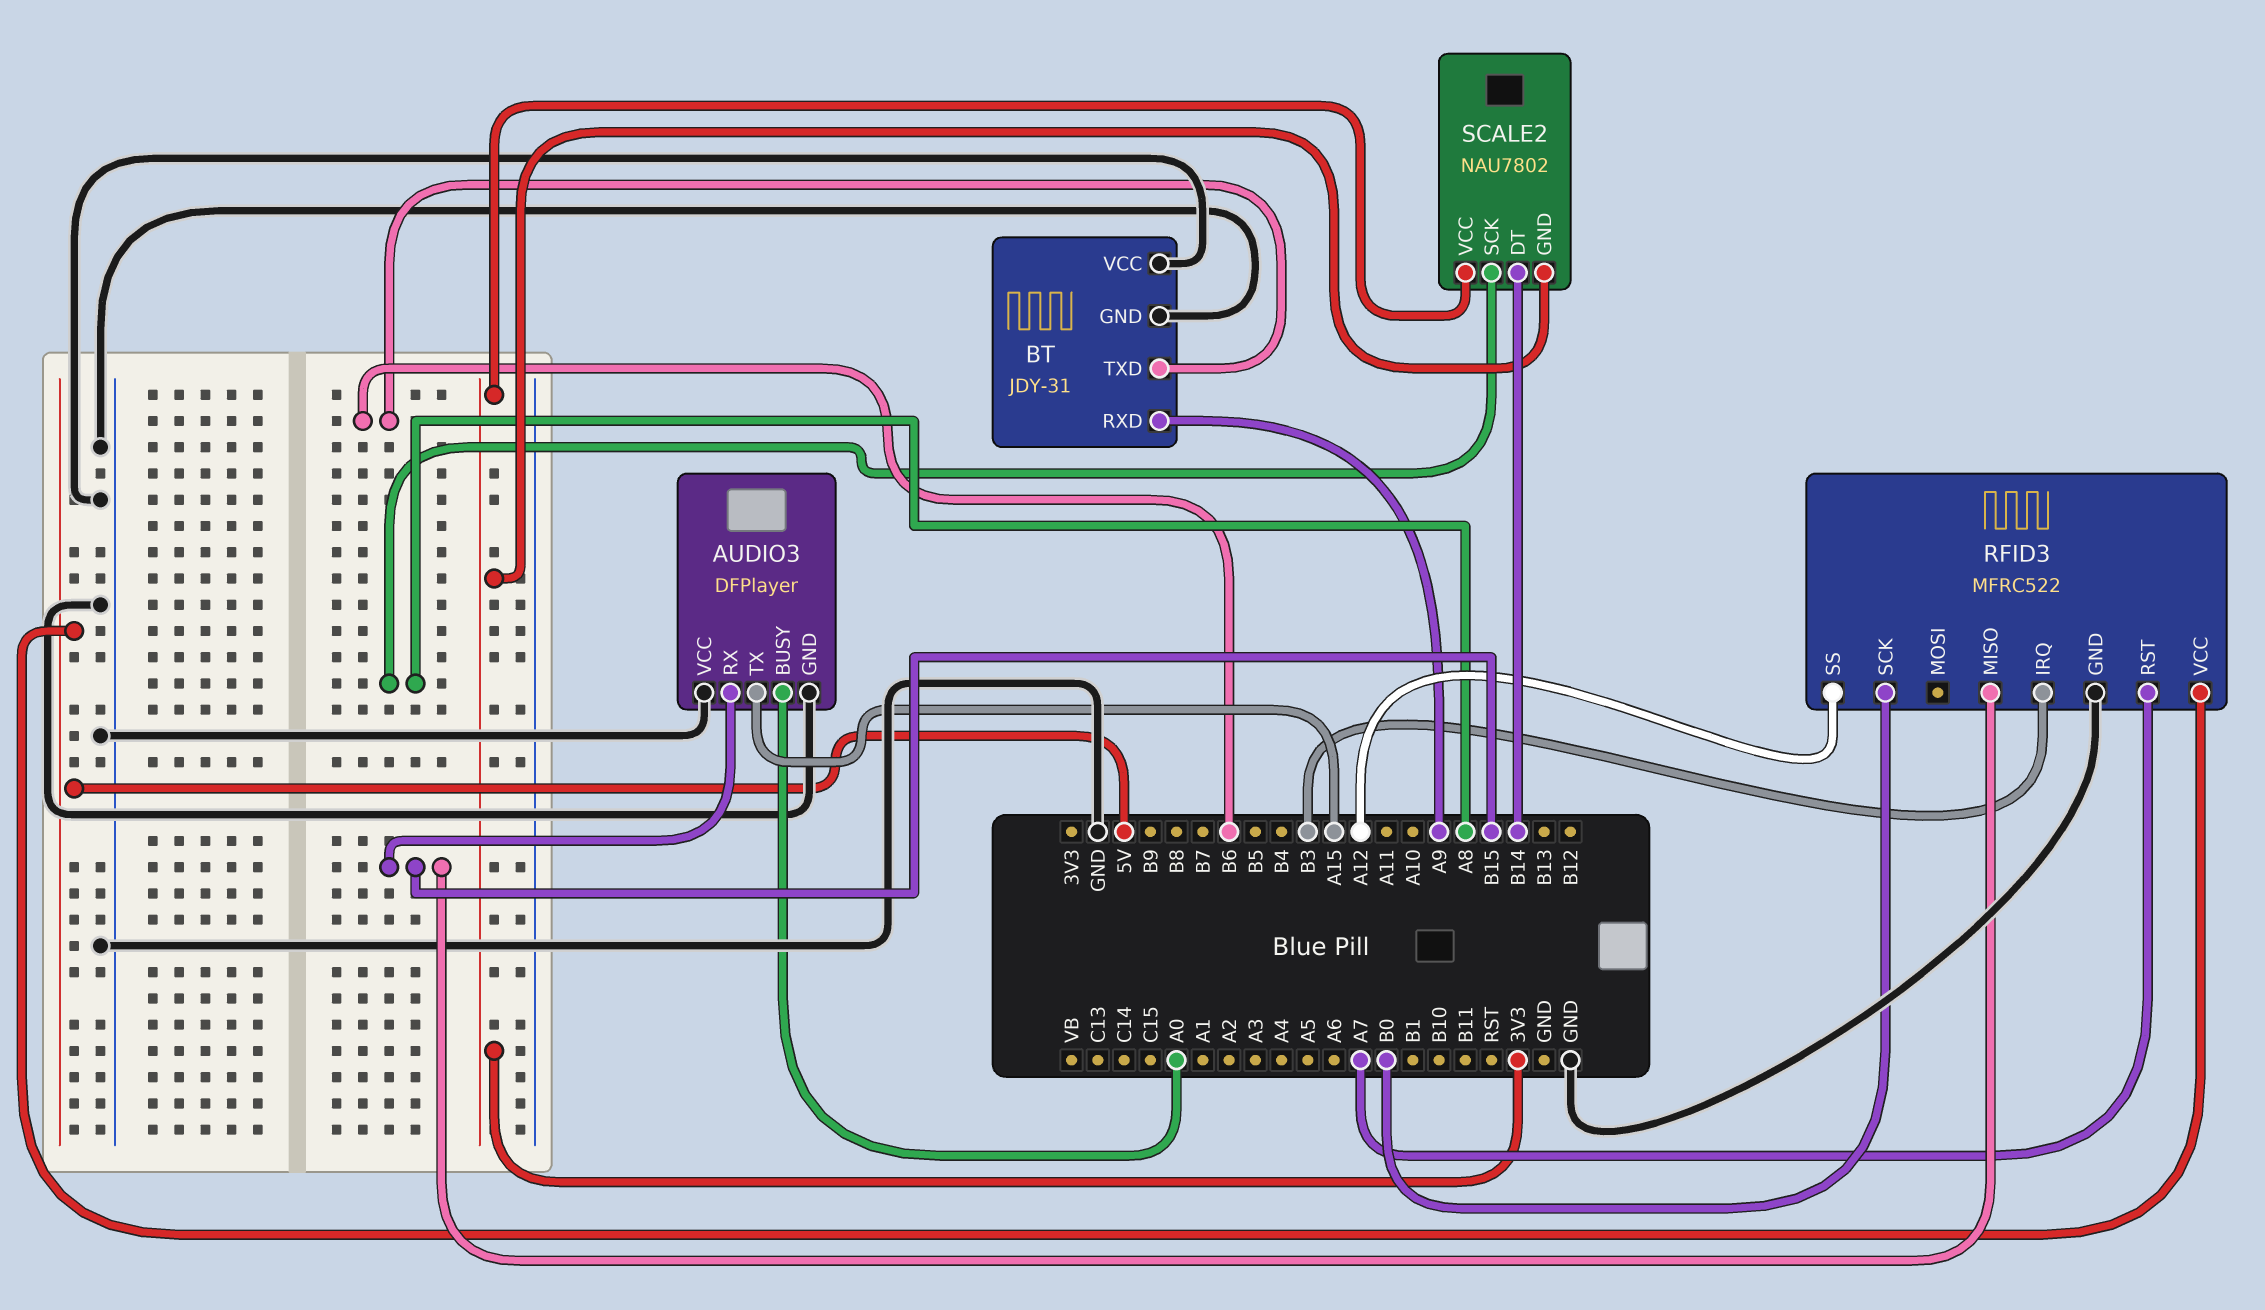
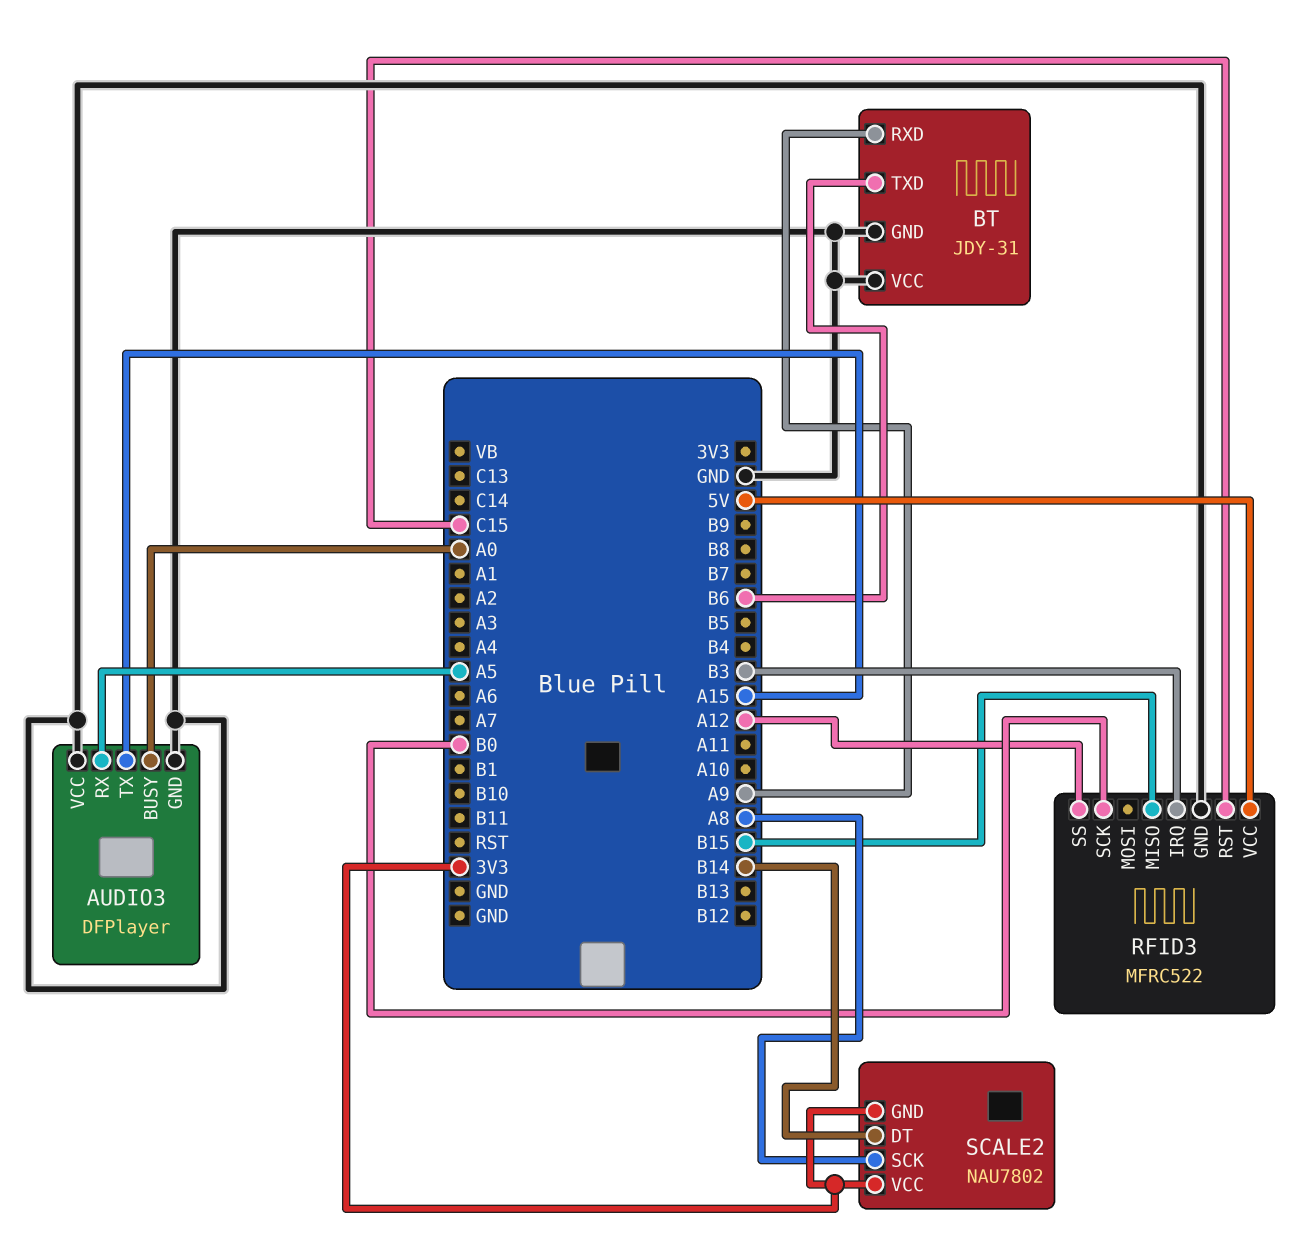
AUDIO3 pin RX: B15 -> A5
RFID3 pin RST: A7 -> C15

